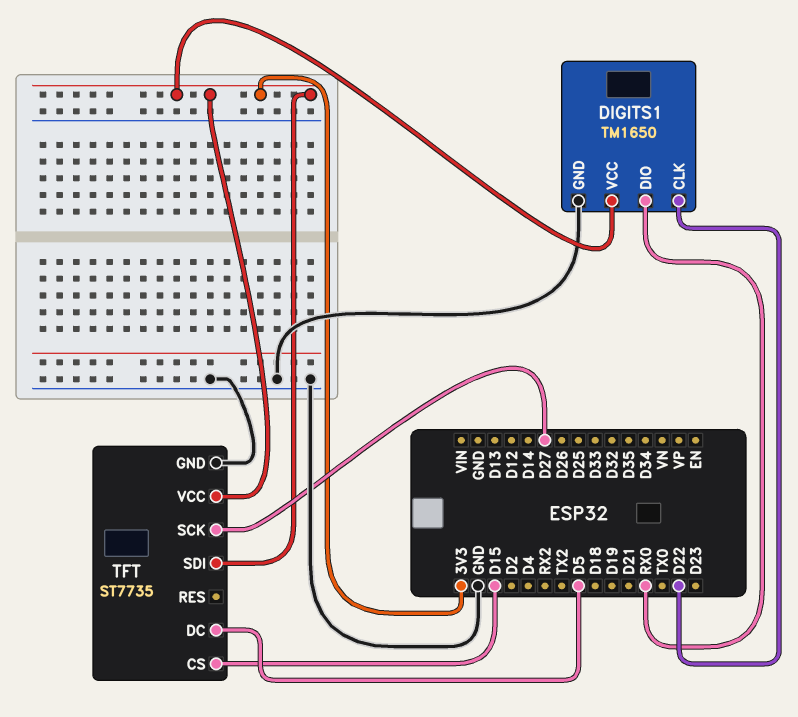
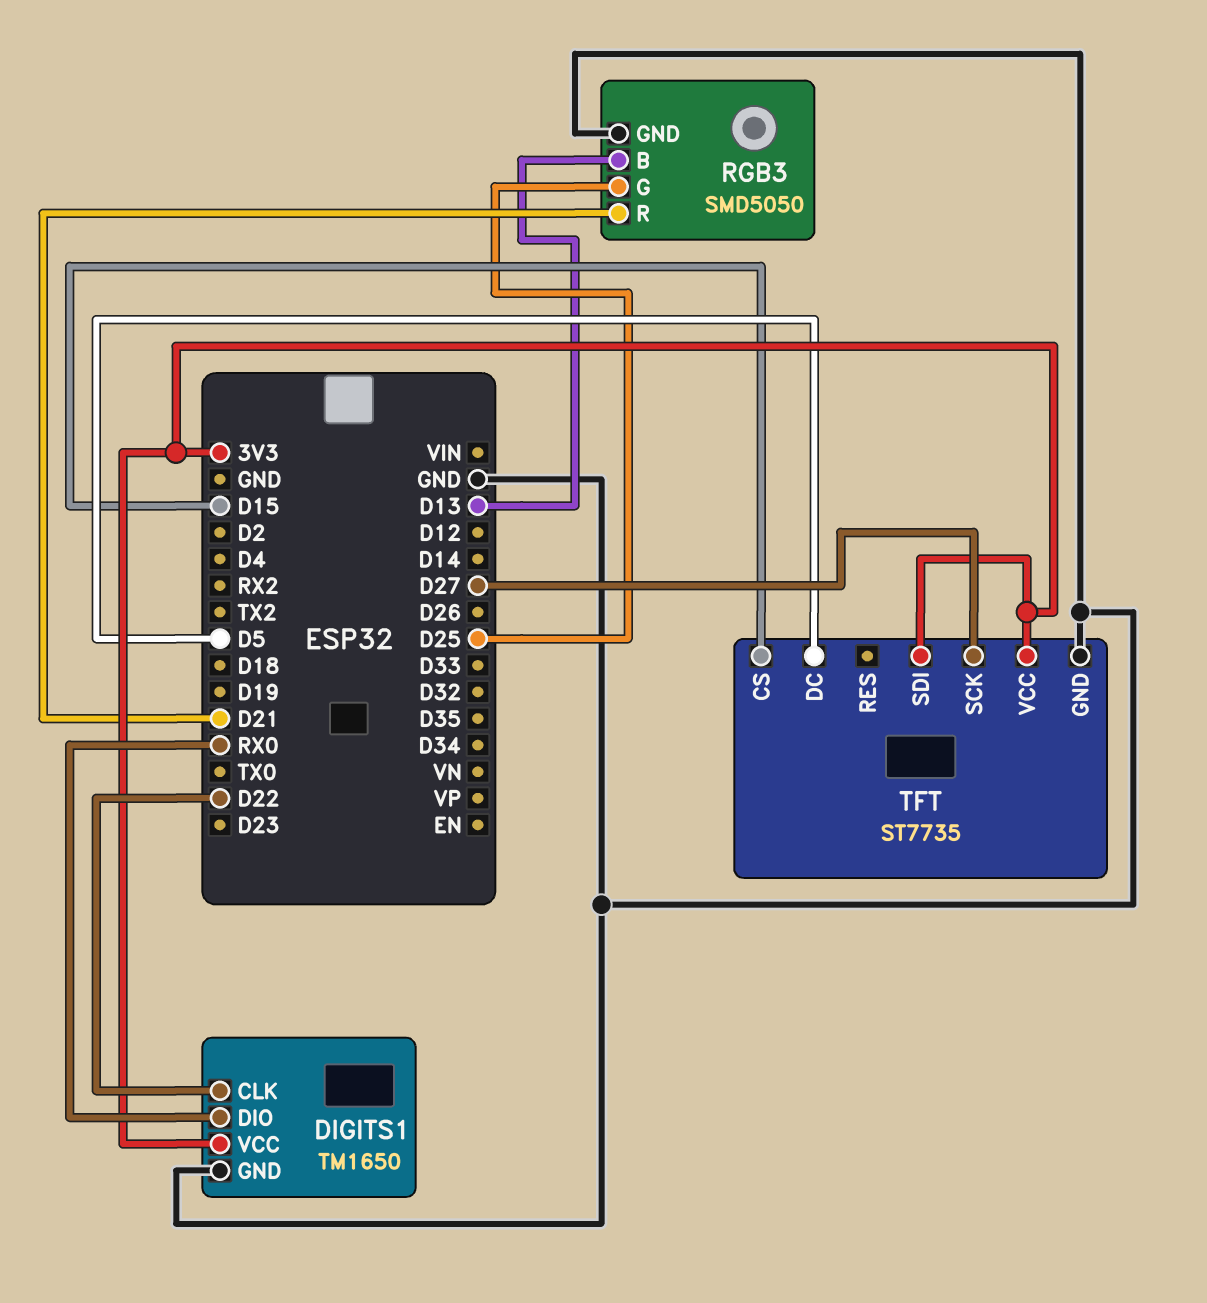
RGB3: none -> SMD5050
RGB3 pin B: none -> D13
RGB3 pin G: none -> D25
RGB3 pin GND: none -> GND
RGB3 pin R: none -> D21

